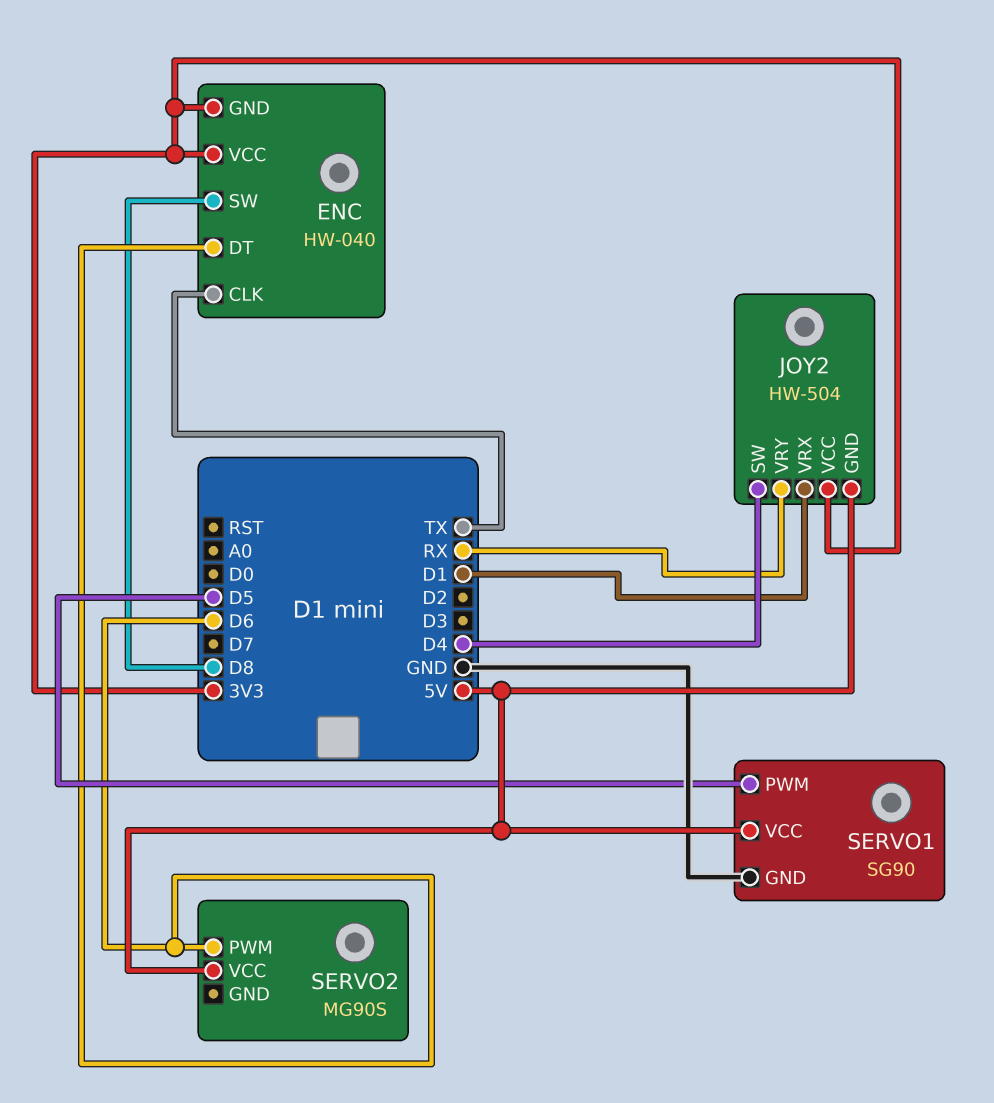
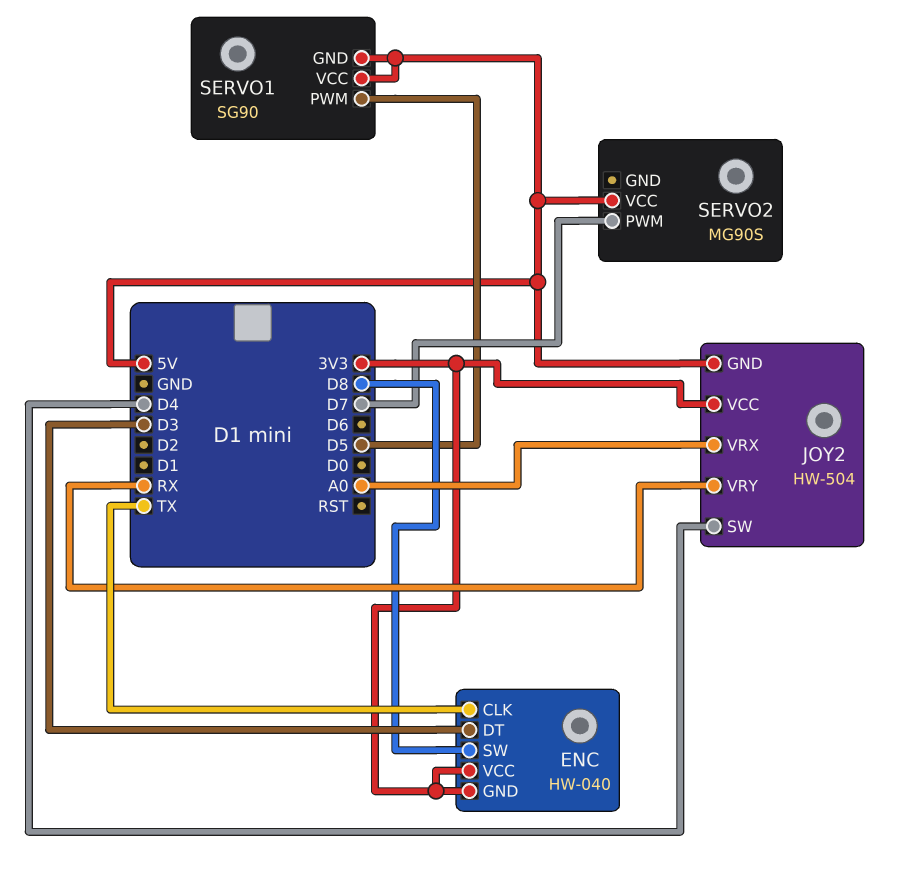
ENC pin DT: D6 -> D3
JOY2 pin VRX: D1 -> A0
SERVO1 pin GND: GND -> 5V
SERVO2 pin PWM: D6 -> D7

